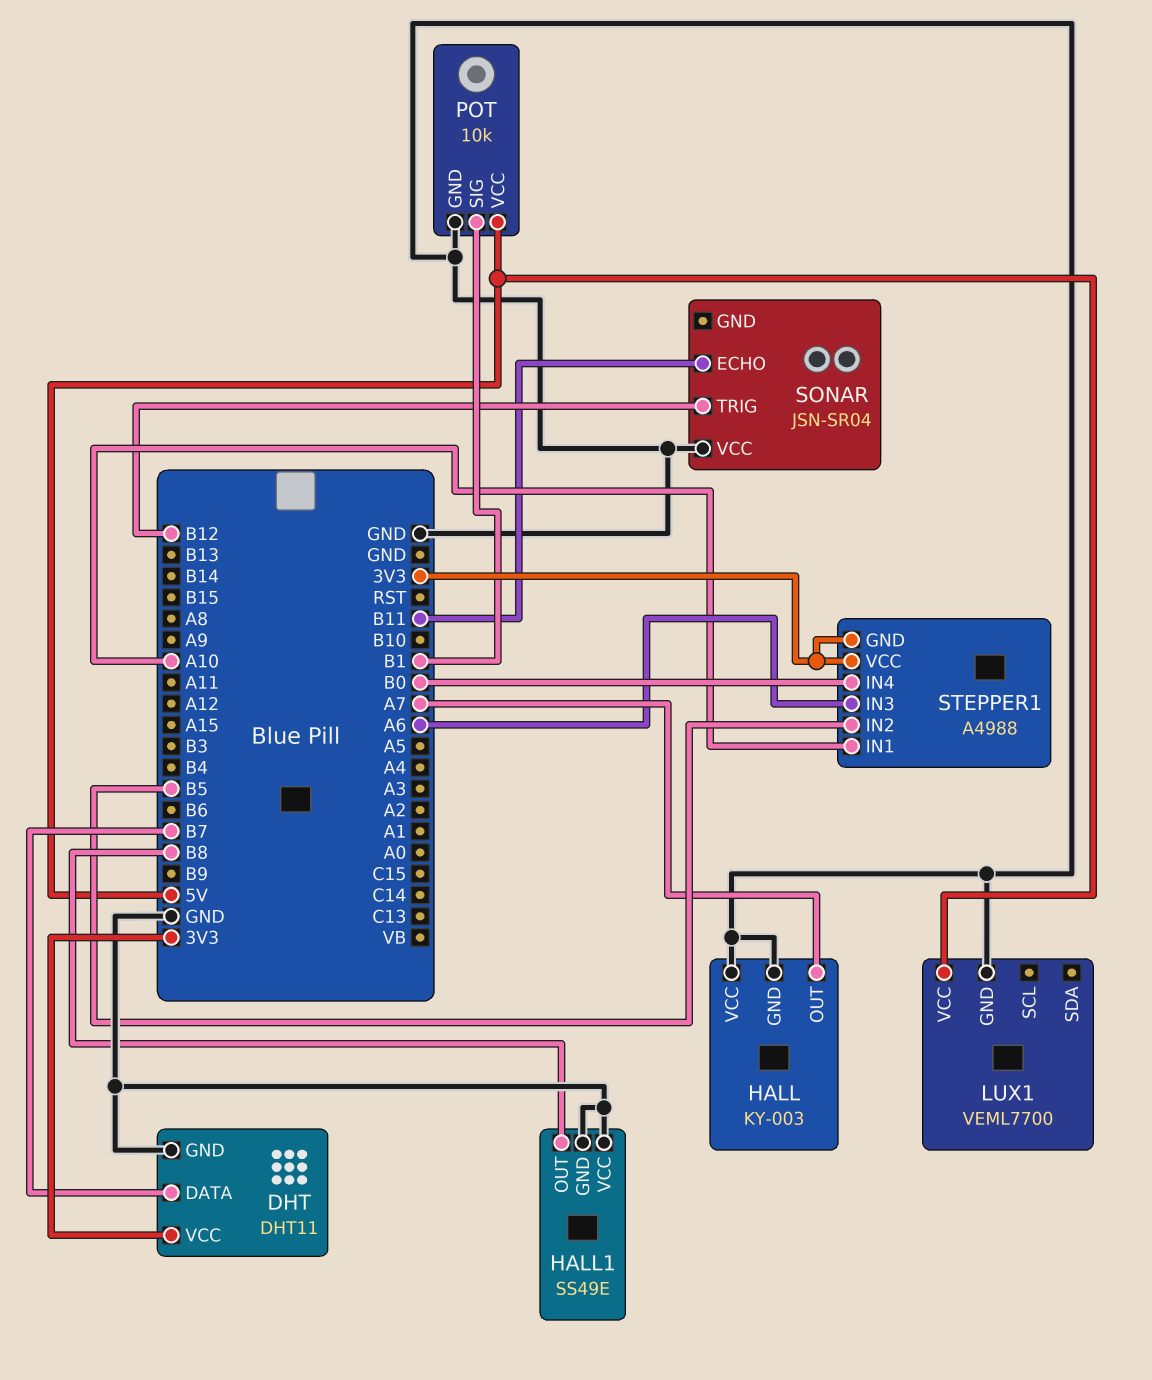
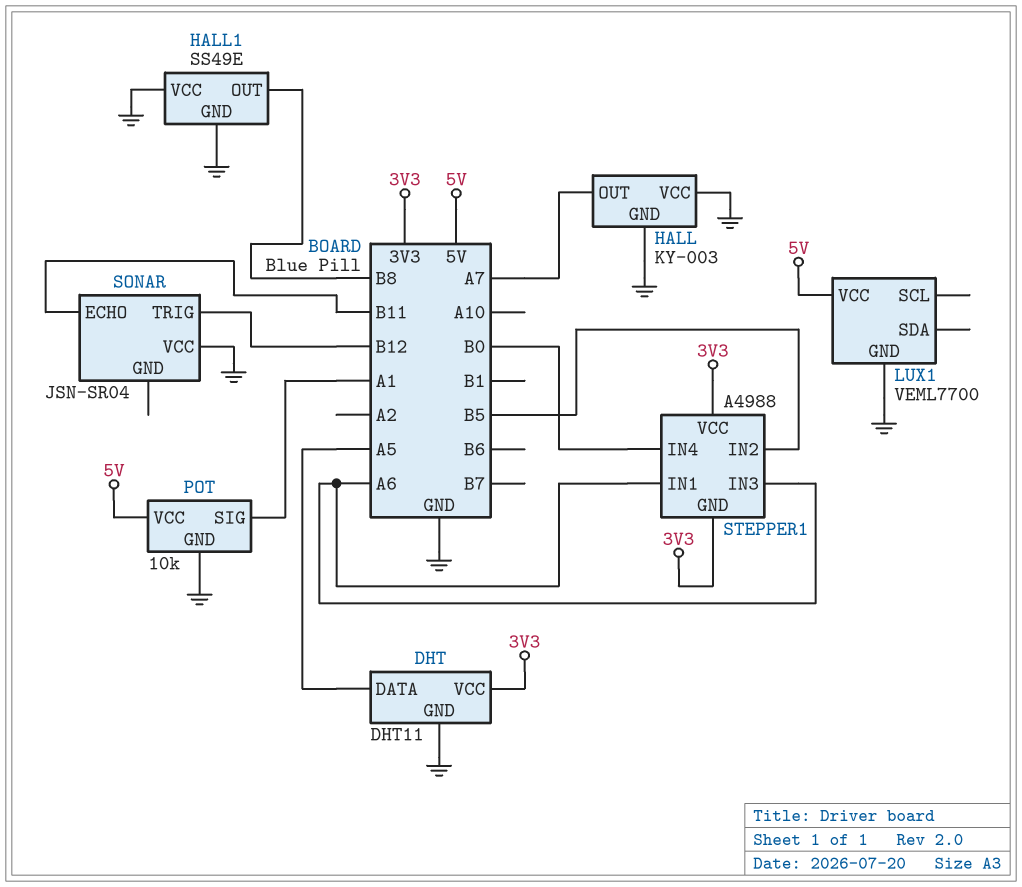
DHT pin DATA: B7 -> A5
POT pin SIG: B1 -> A1
STEPPER1 pin IN1: A10 -> A6

